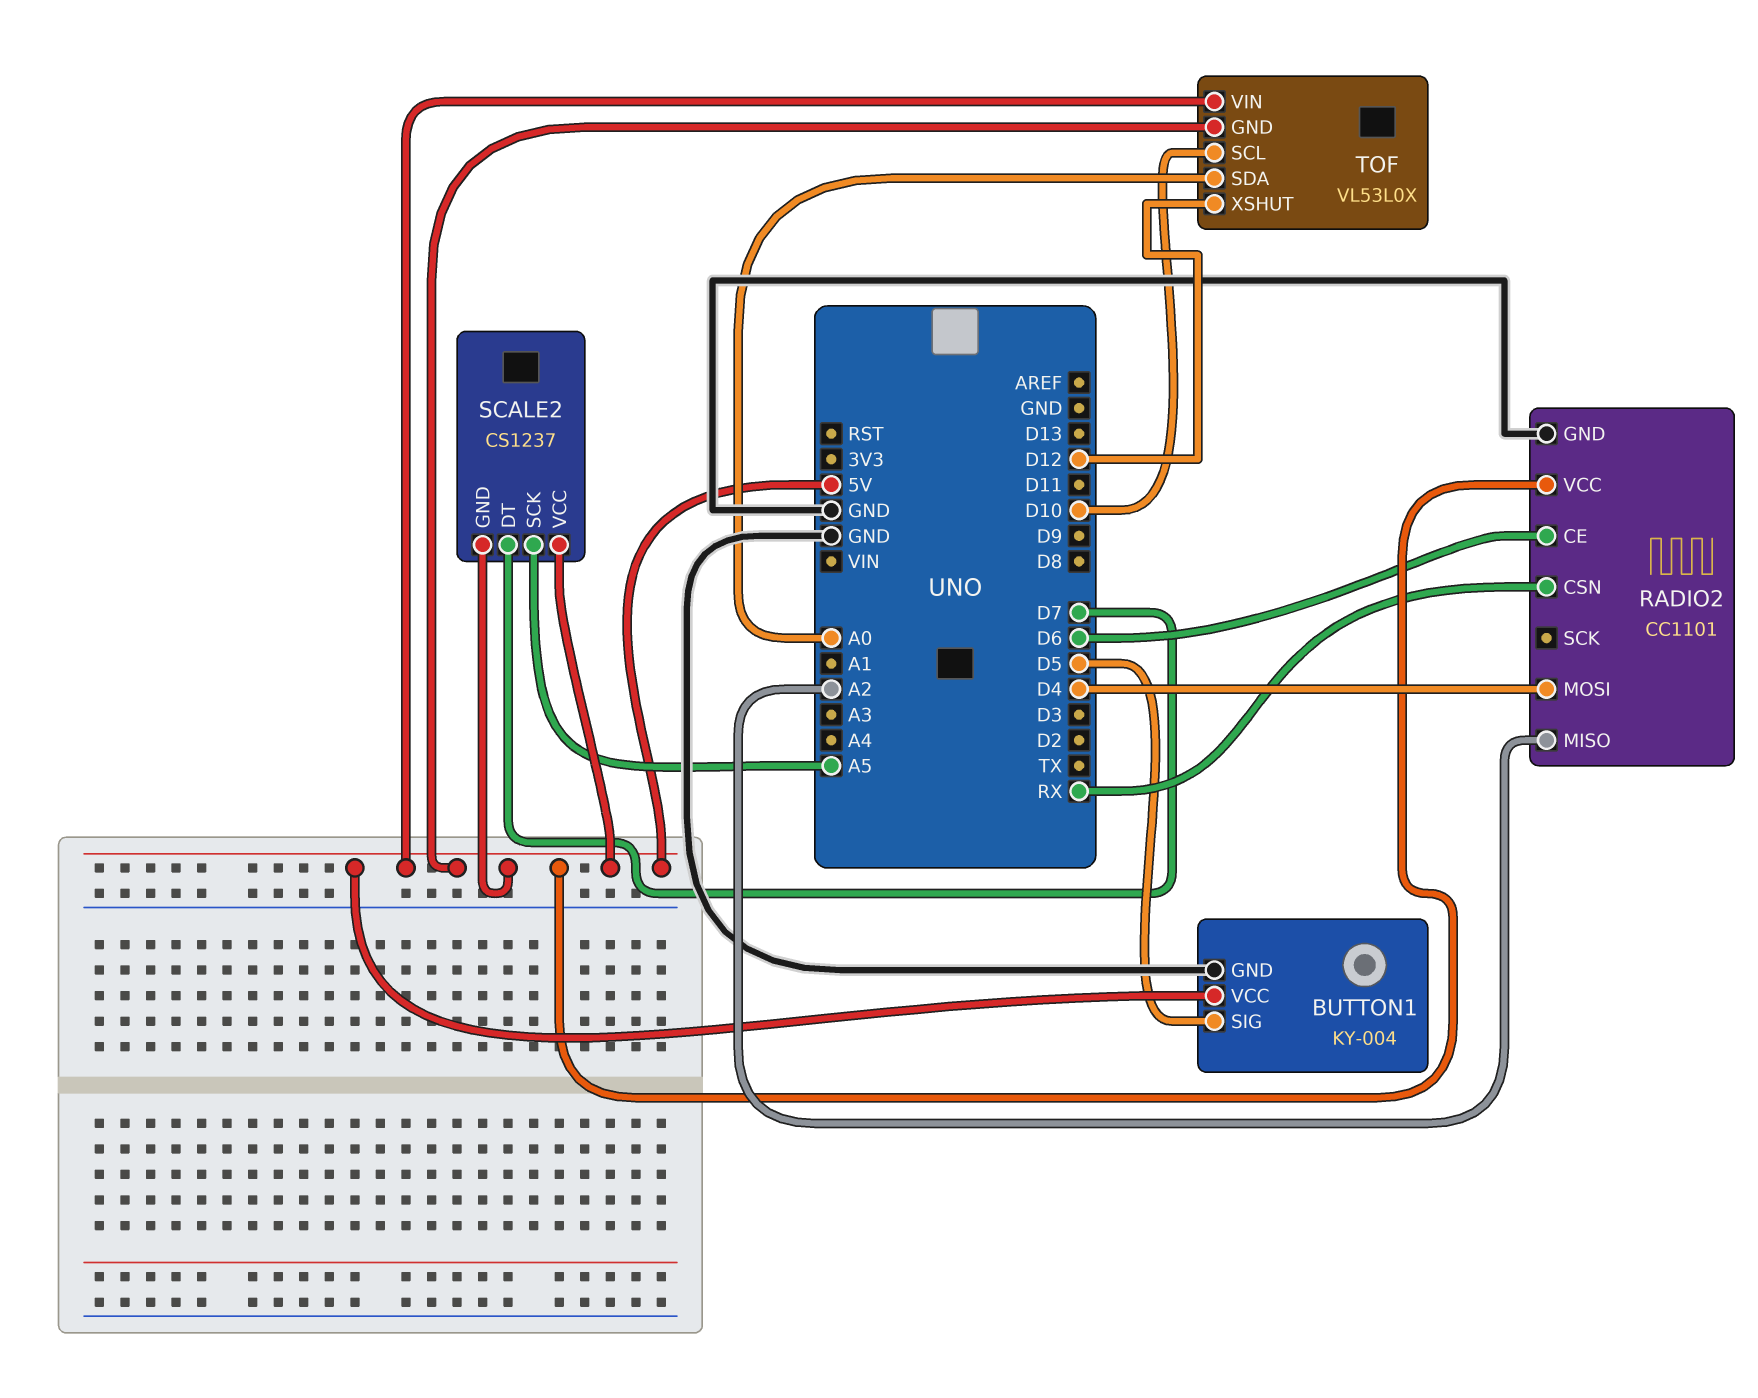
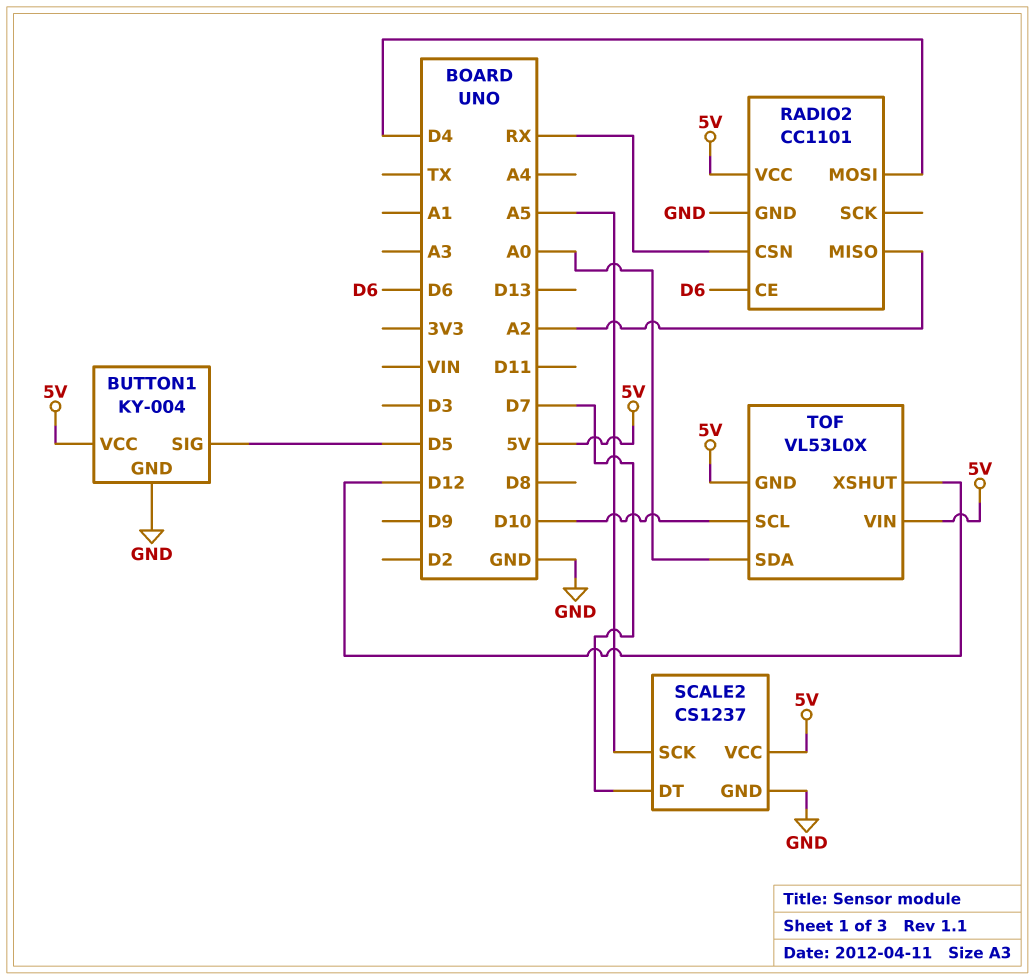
SCALE2 pin GND: 5V -> GND

